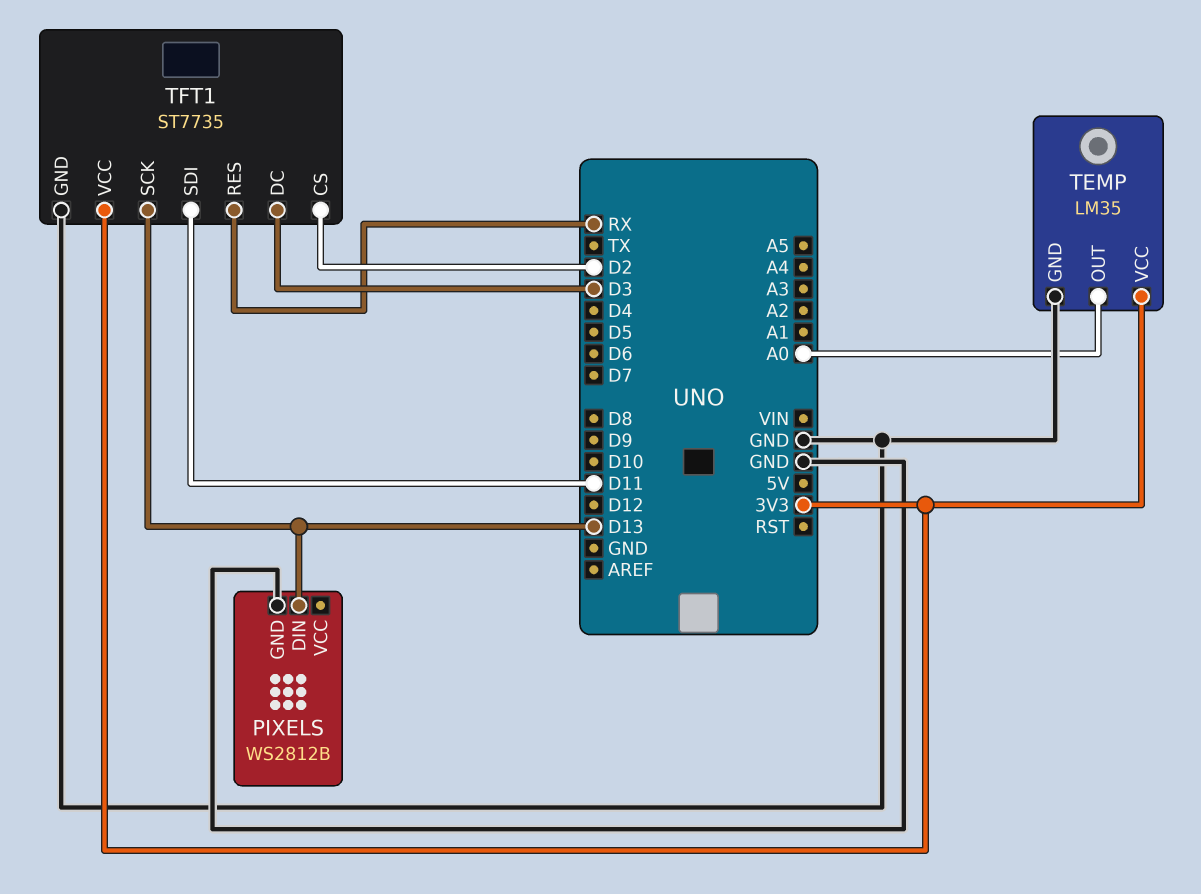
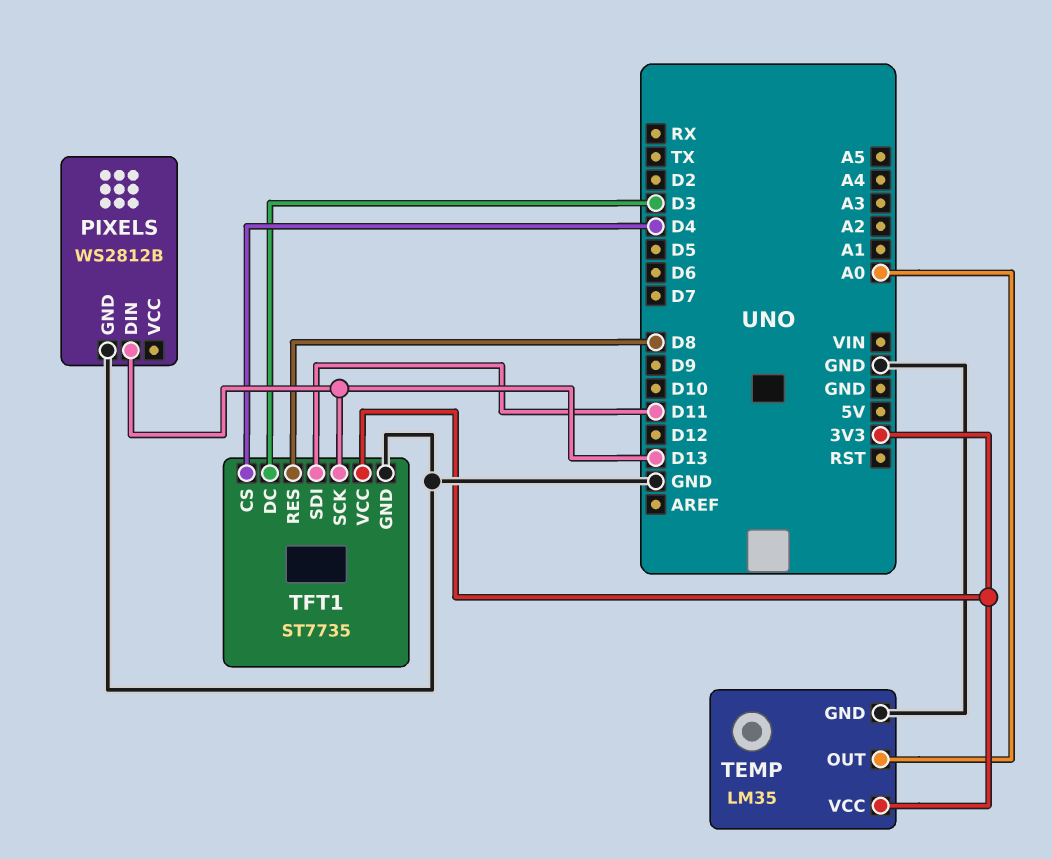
TFT1 pin CS: D2 -> D4
TFT1 pin RES: RX -> D8

